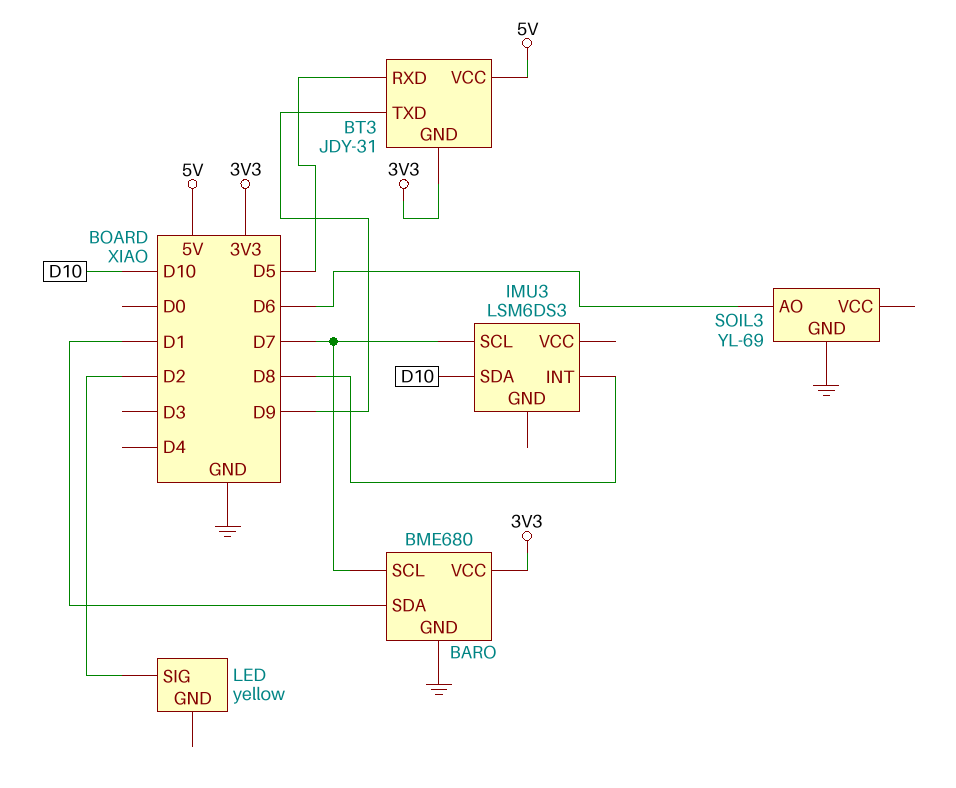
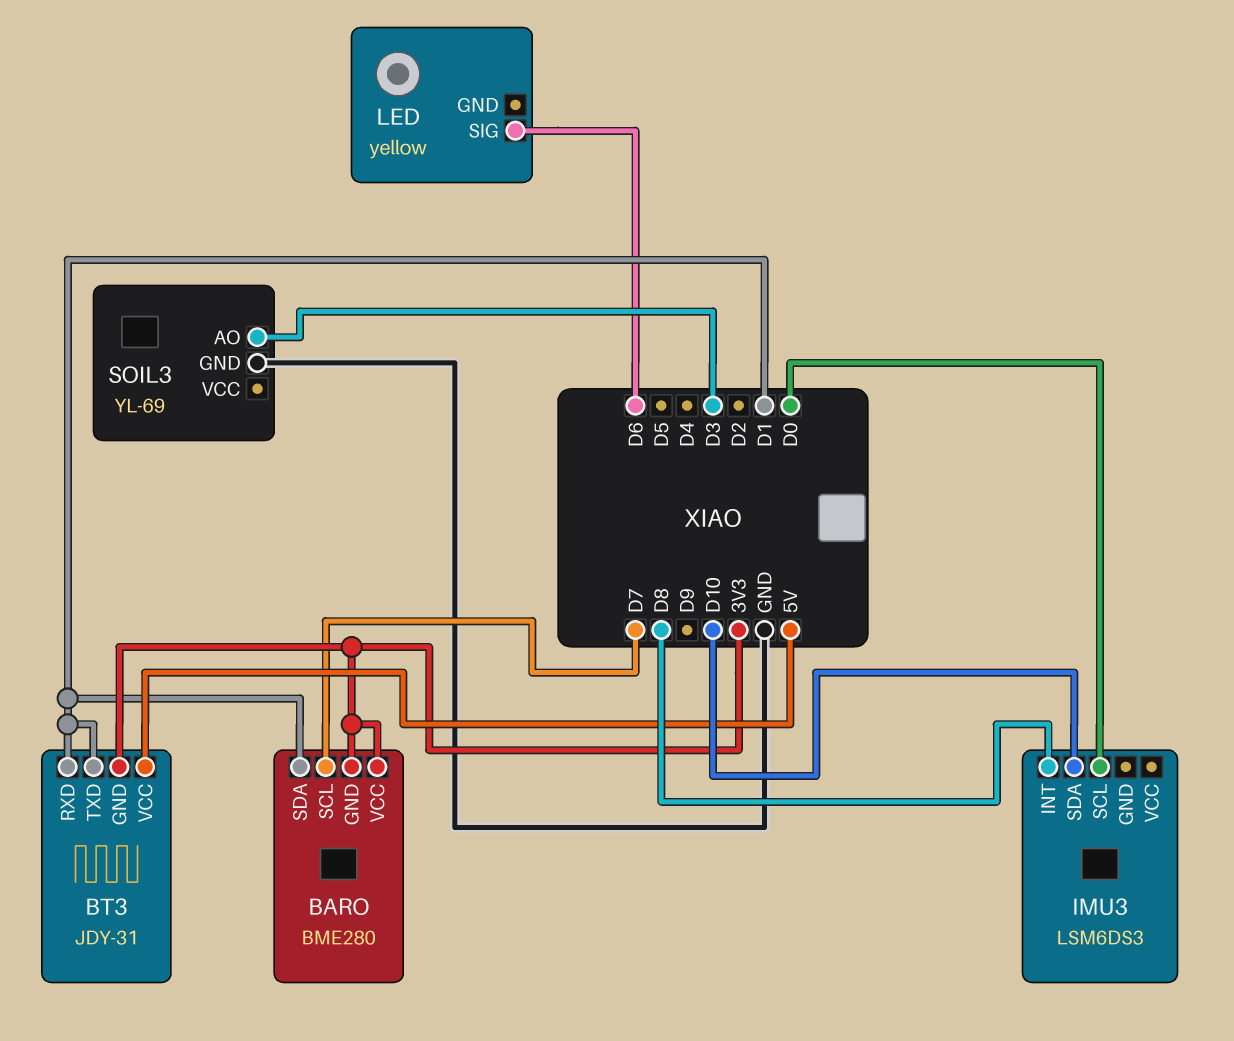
BARO: BME680 -> BME280
BARO pin GND: GND -> 3V3
BT3 pin RXD: D5 -> D1
BT3 pin TXD: D9 -> D1
IMU3 pin SCL: D7 -> D0
LED pin SIG: D2 -> D6
SOIL3 pin AO: D6 -> D3

